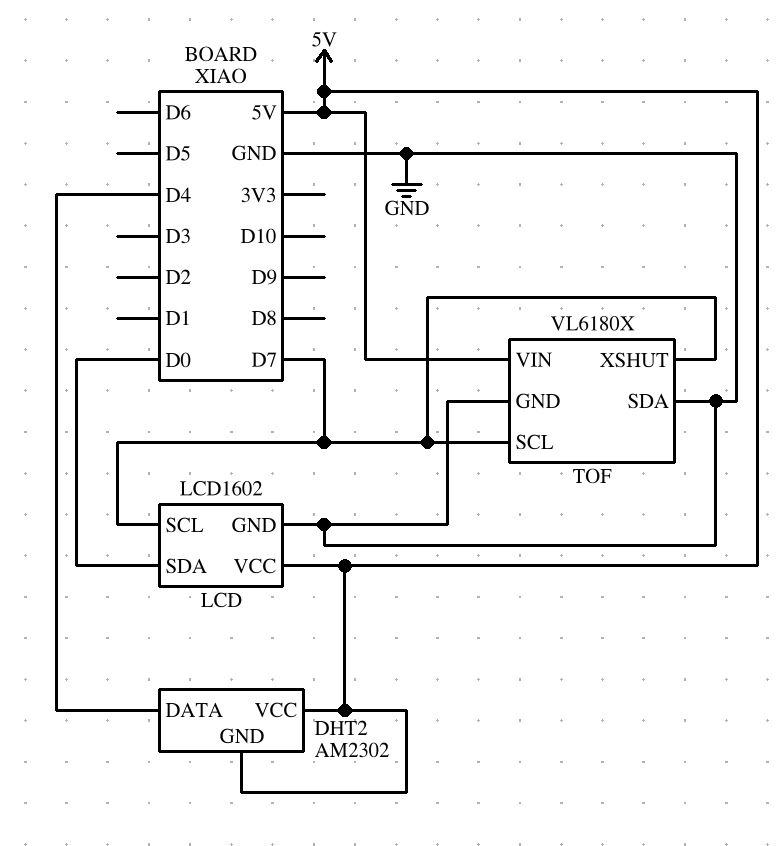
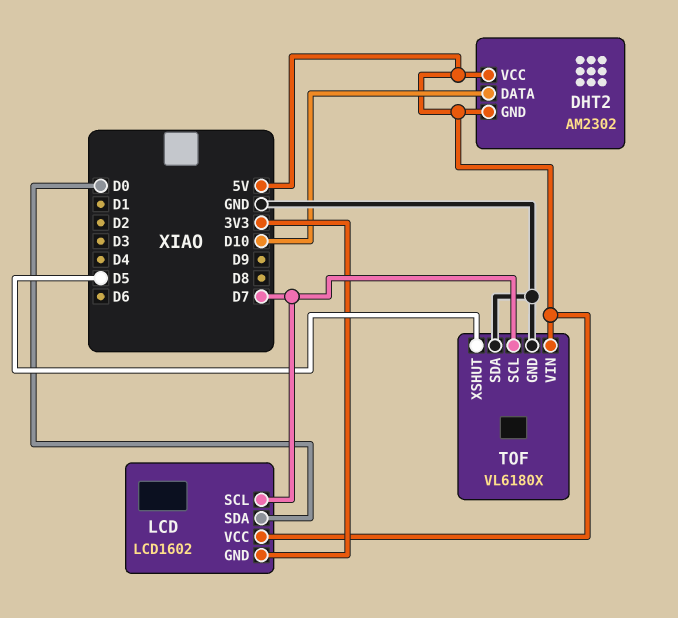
DHT2 pin DATA: D4 -> D10
LCD pin GND: GND -> 3V3
TOF pin XSHUT: D7 -> D5

